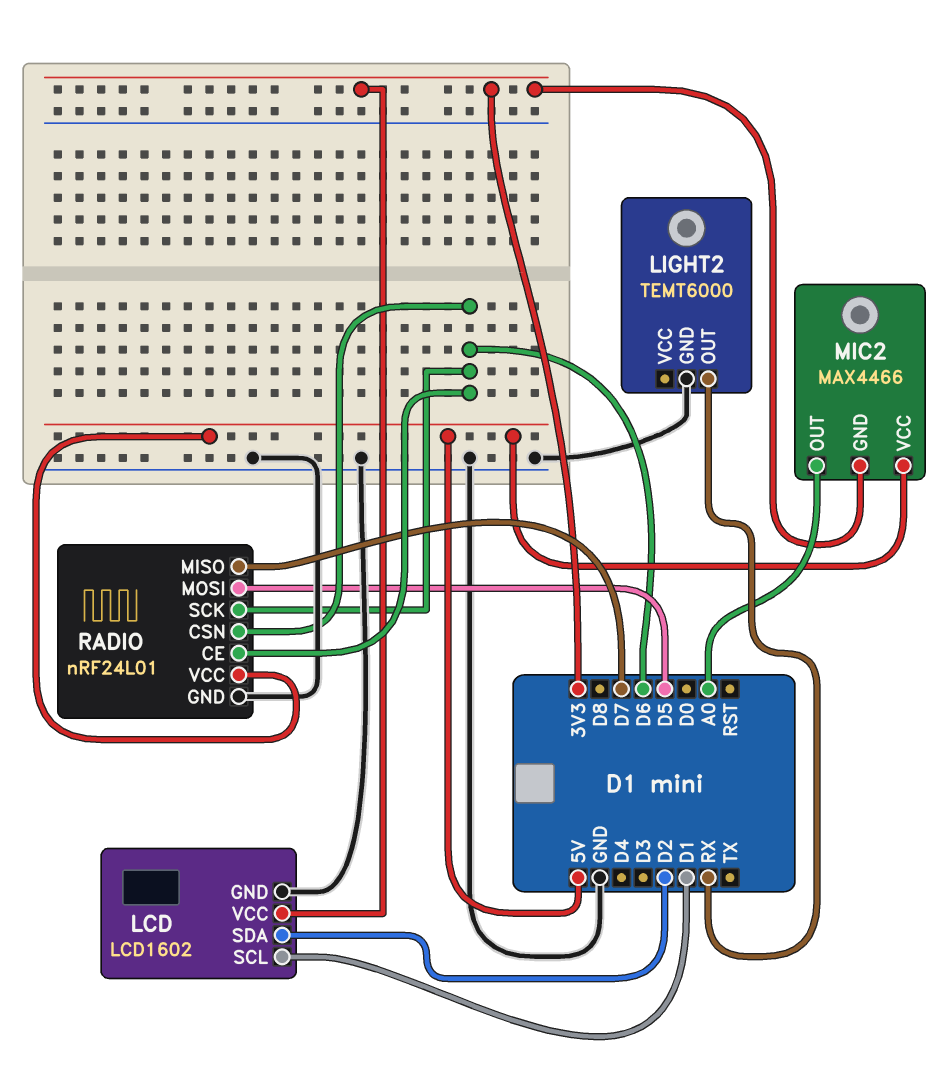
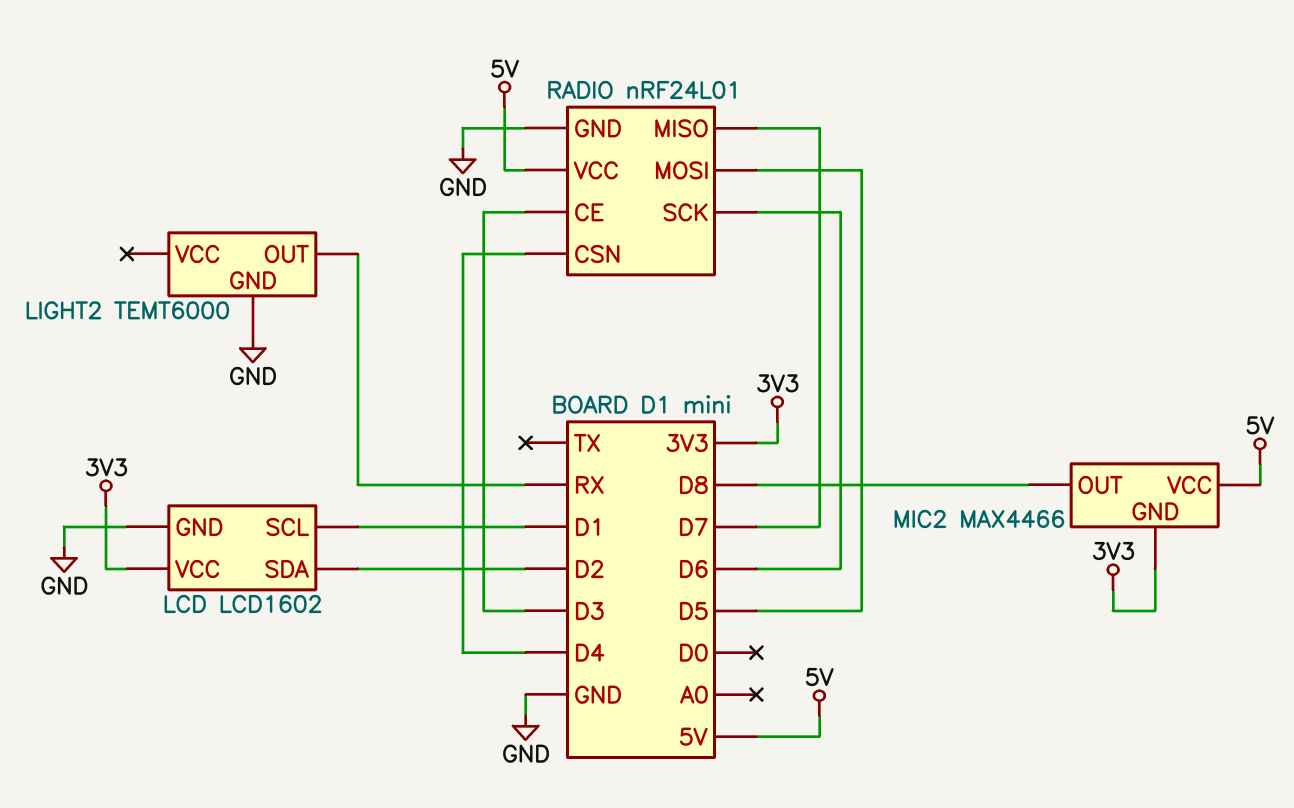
MIC2 pin OUT: A0 -> D8
RADIO pin CE: D6 -> D3
RADIO pin CSN: D6 -> D4

